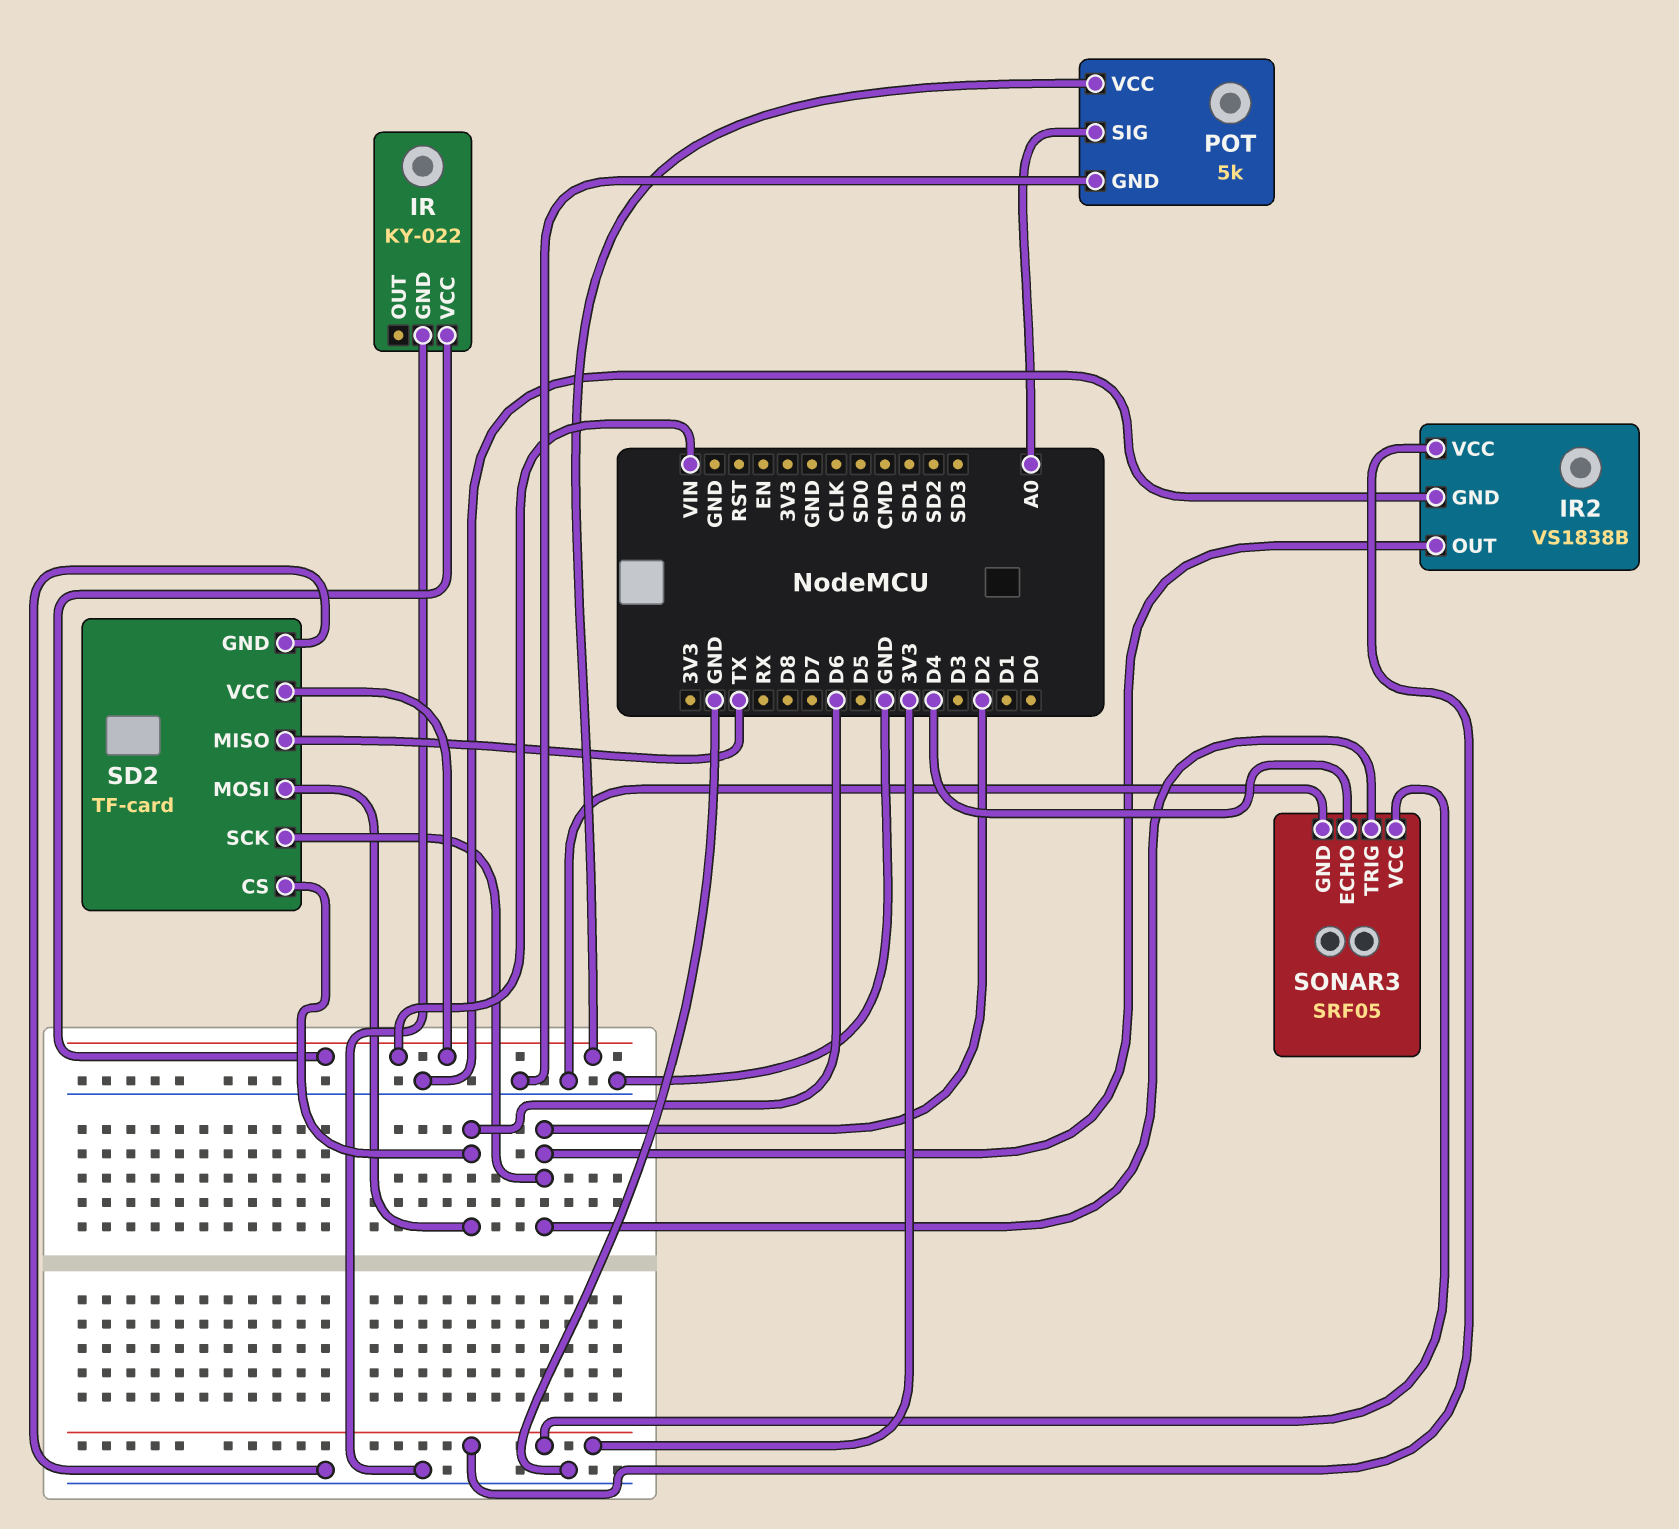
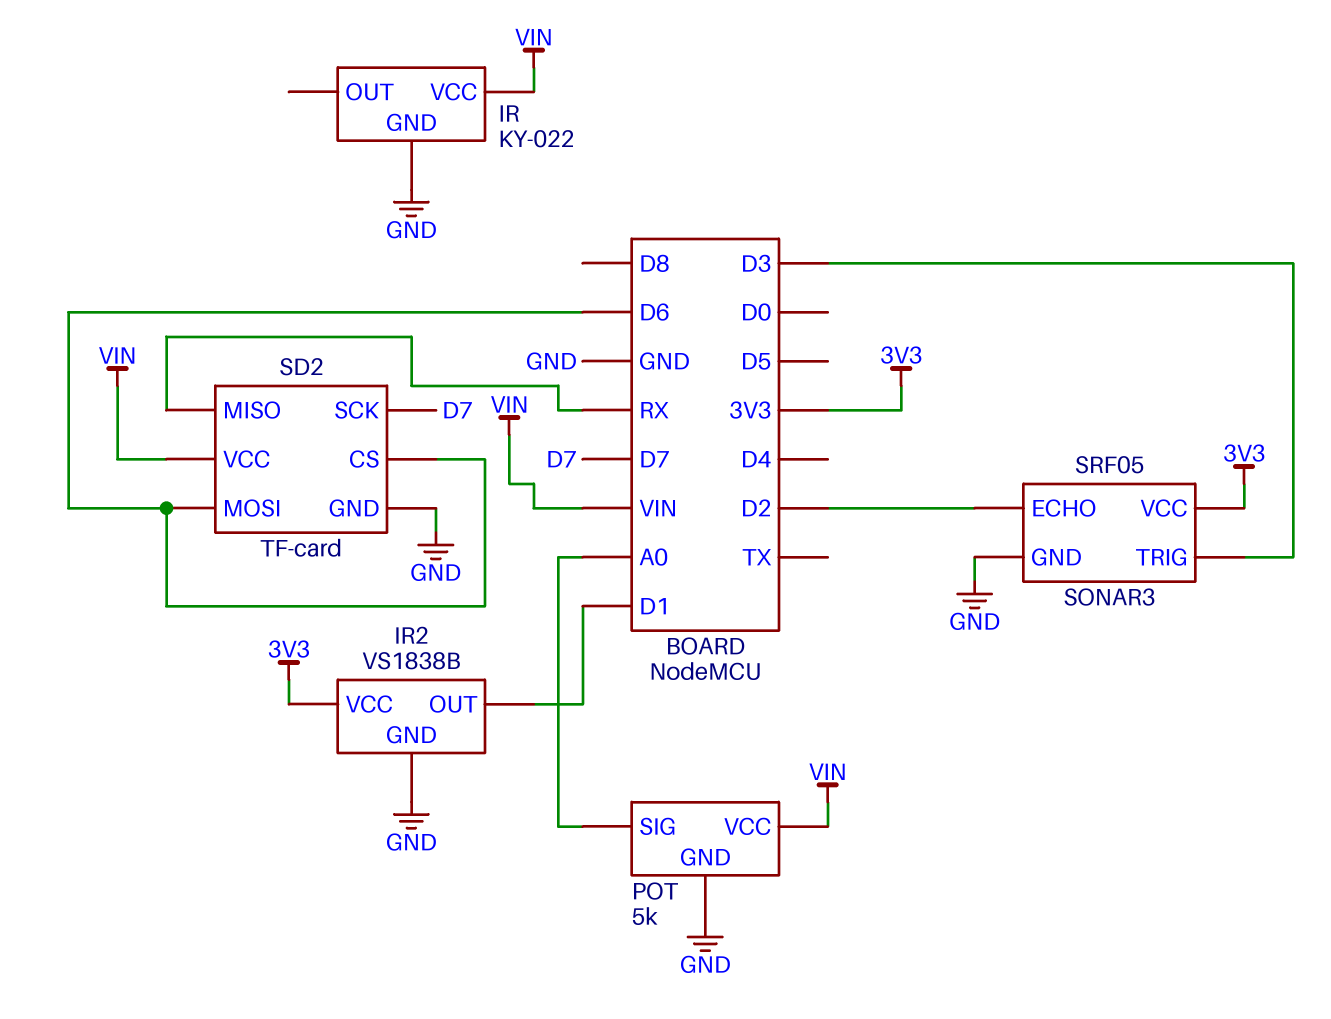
IR2 pin OUT: D2 -> D1
SD2 pin MISO: TX -> RX
SD2 pin SCK: D2 -> D7
SONAR3 pin ECHO: D4 -> D2
SONAR3 pin TRIG: D2 -> D3

